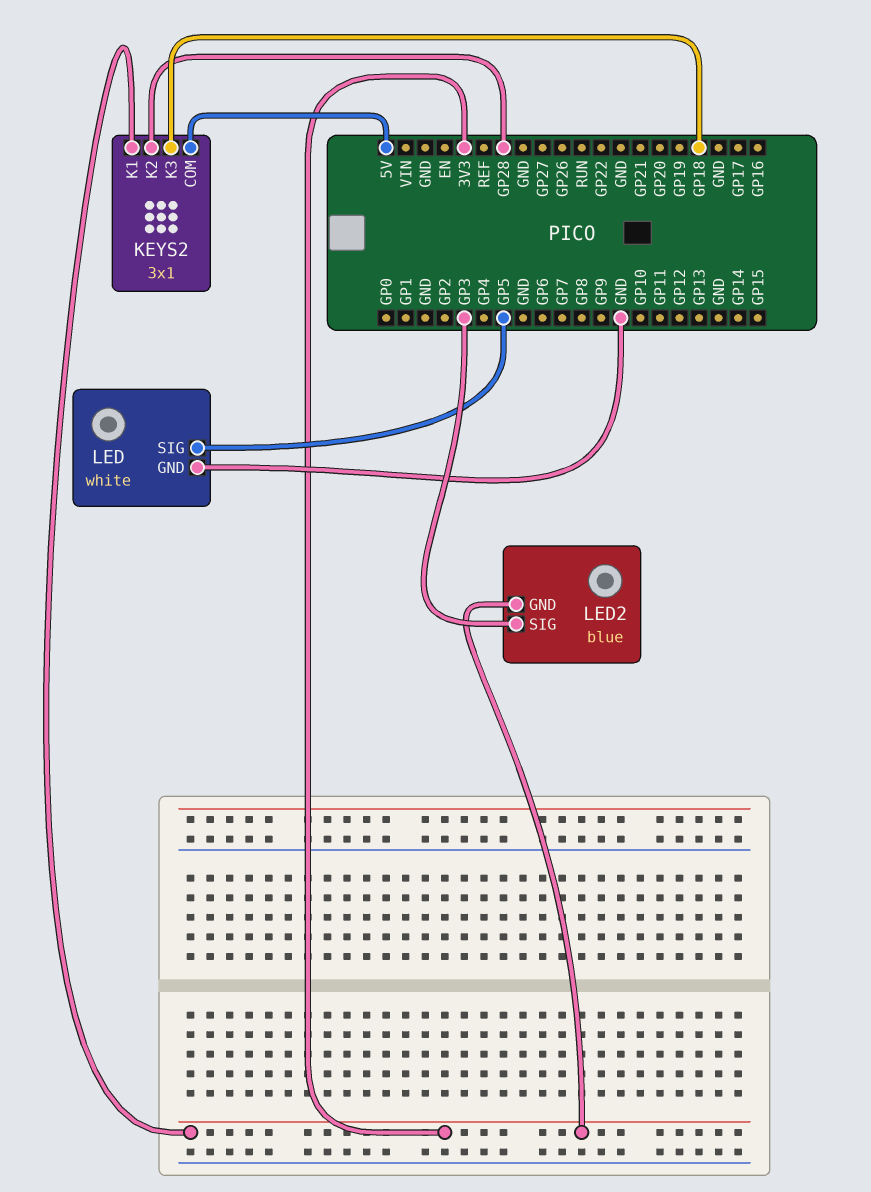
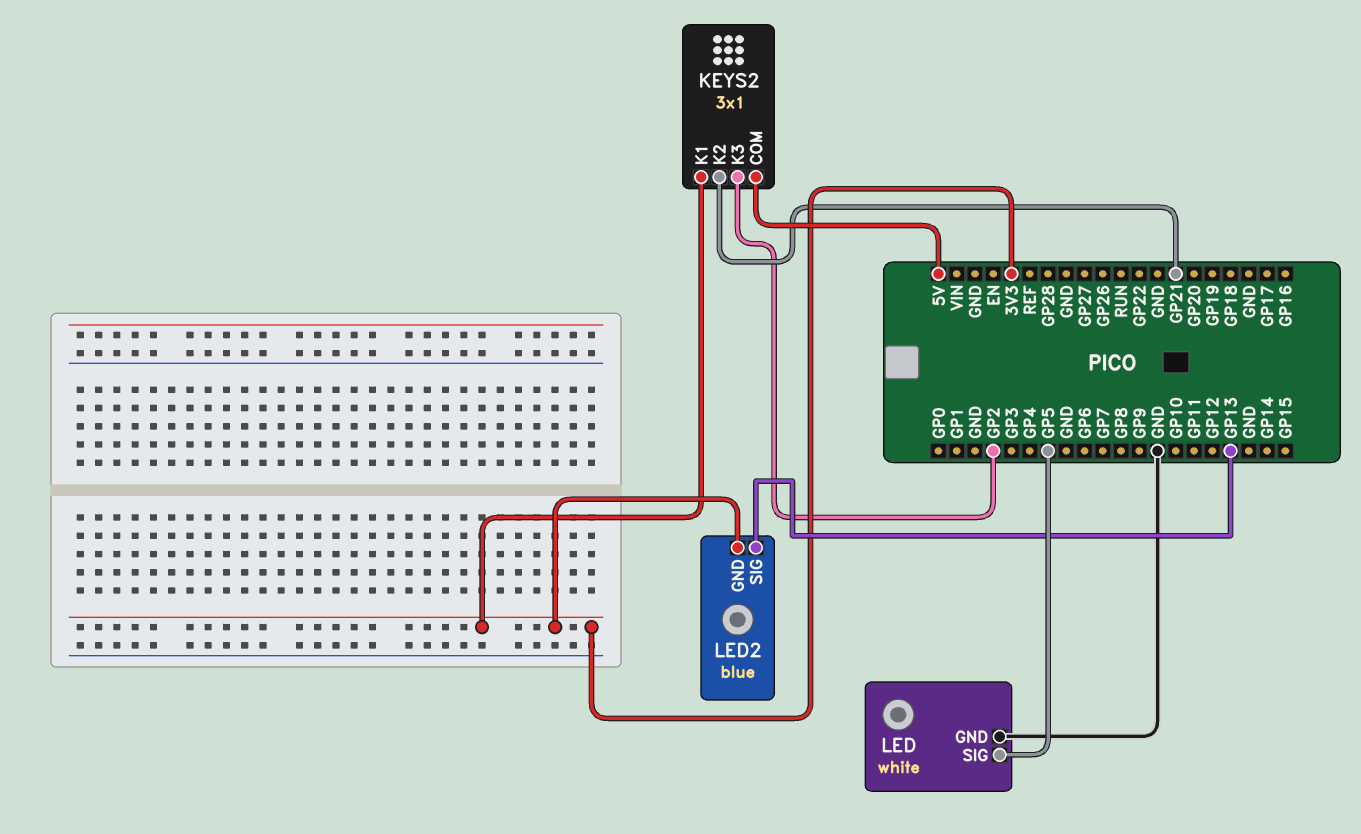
KEYS2 pin K2: GP28 -> GP21
KEYS2 pin K3: GP18 -> GP2
LED2 pin SIG: GP3 -> GP13

